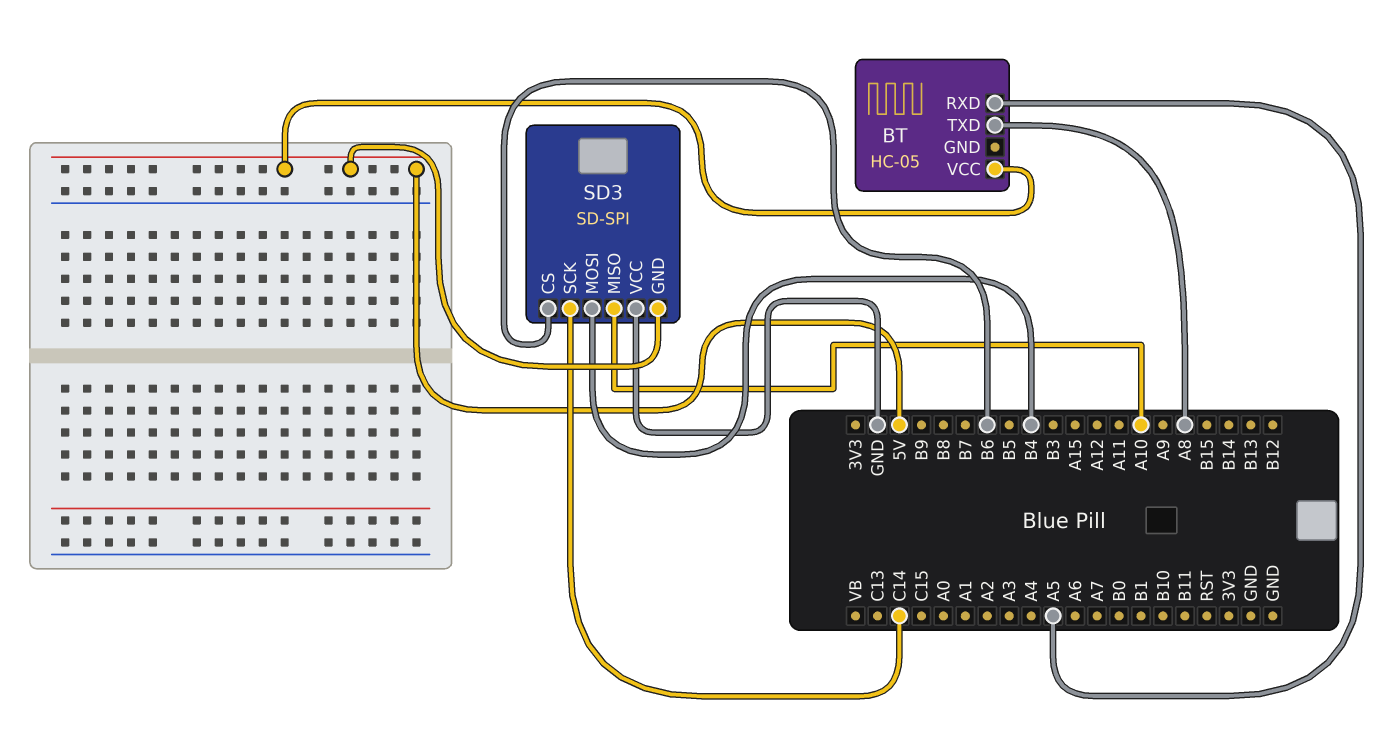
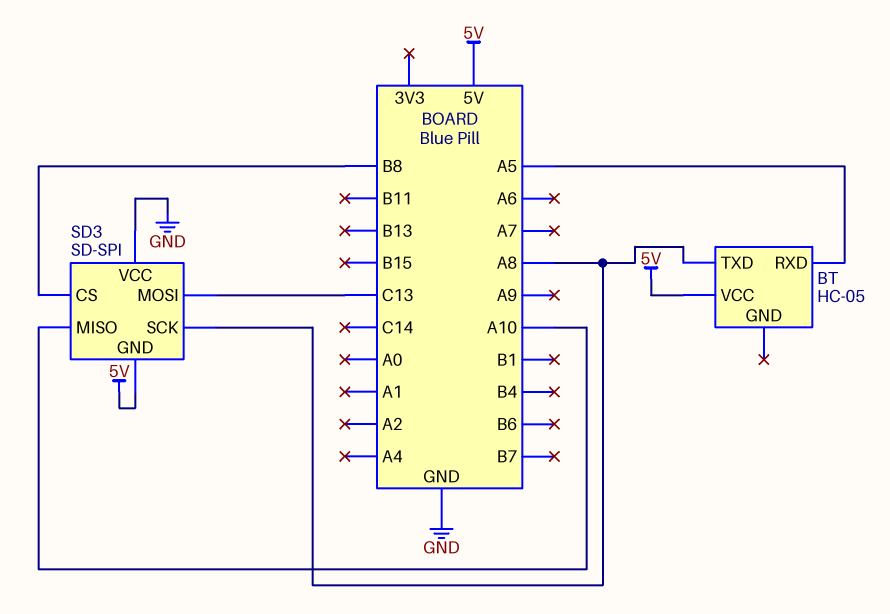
SD3 pin CS: B6 -> B8
SD3 pin MOSI: B4 -> C13
SD3 pin SCK: C14 -> A8

